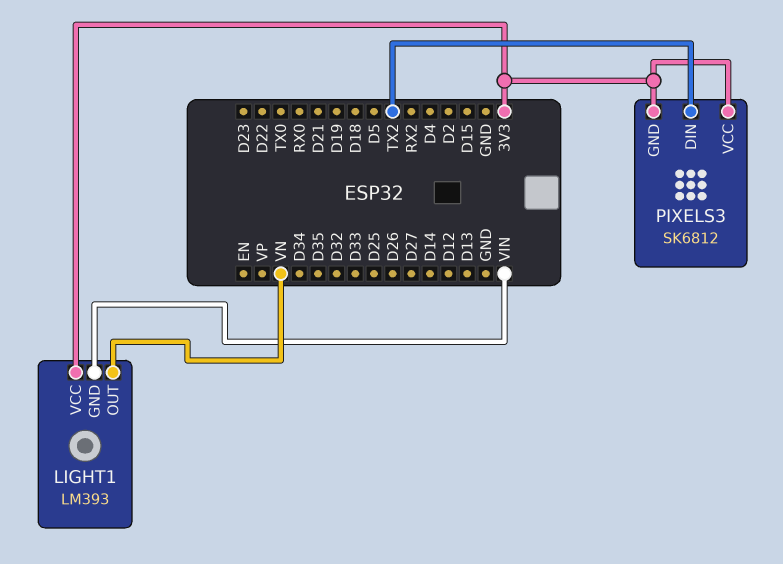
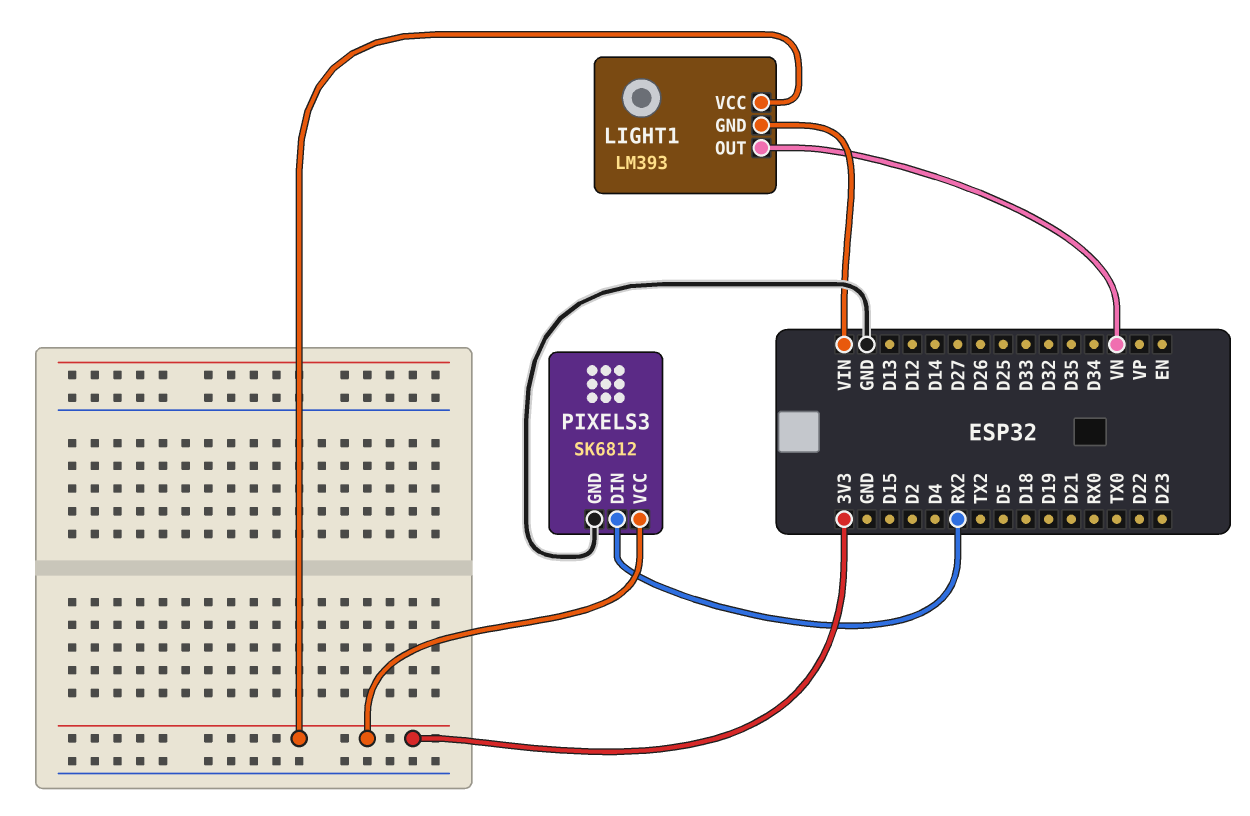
PIXELS3 pin DIN: TX2 -> RX2
PIXELS3 pin GND: 3V3 -> GND

